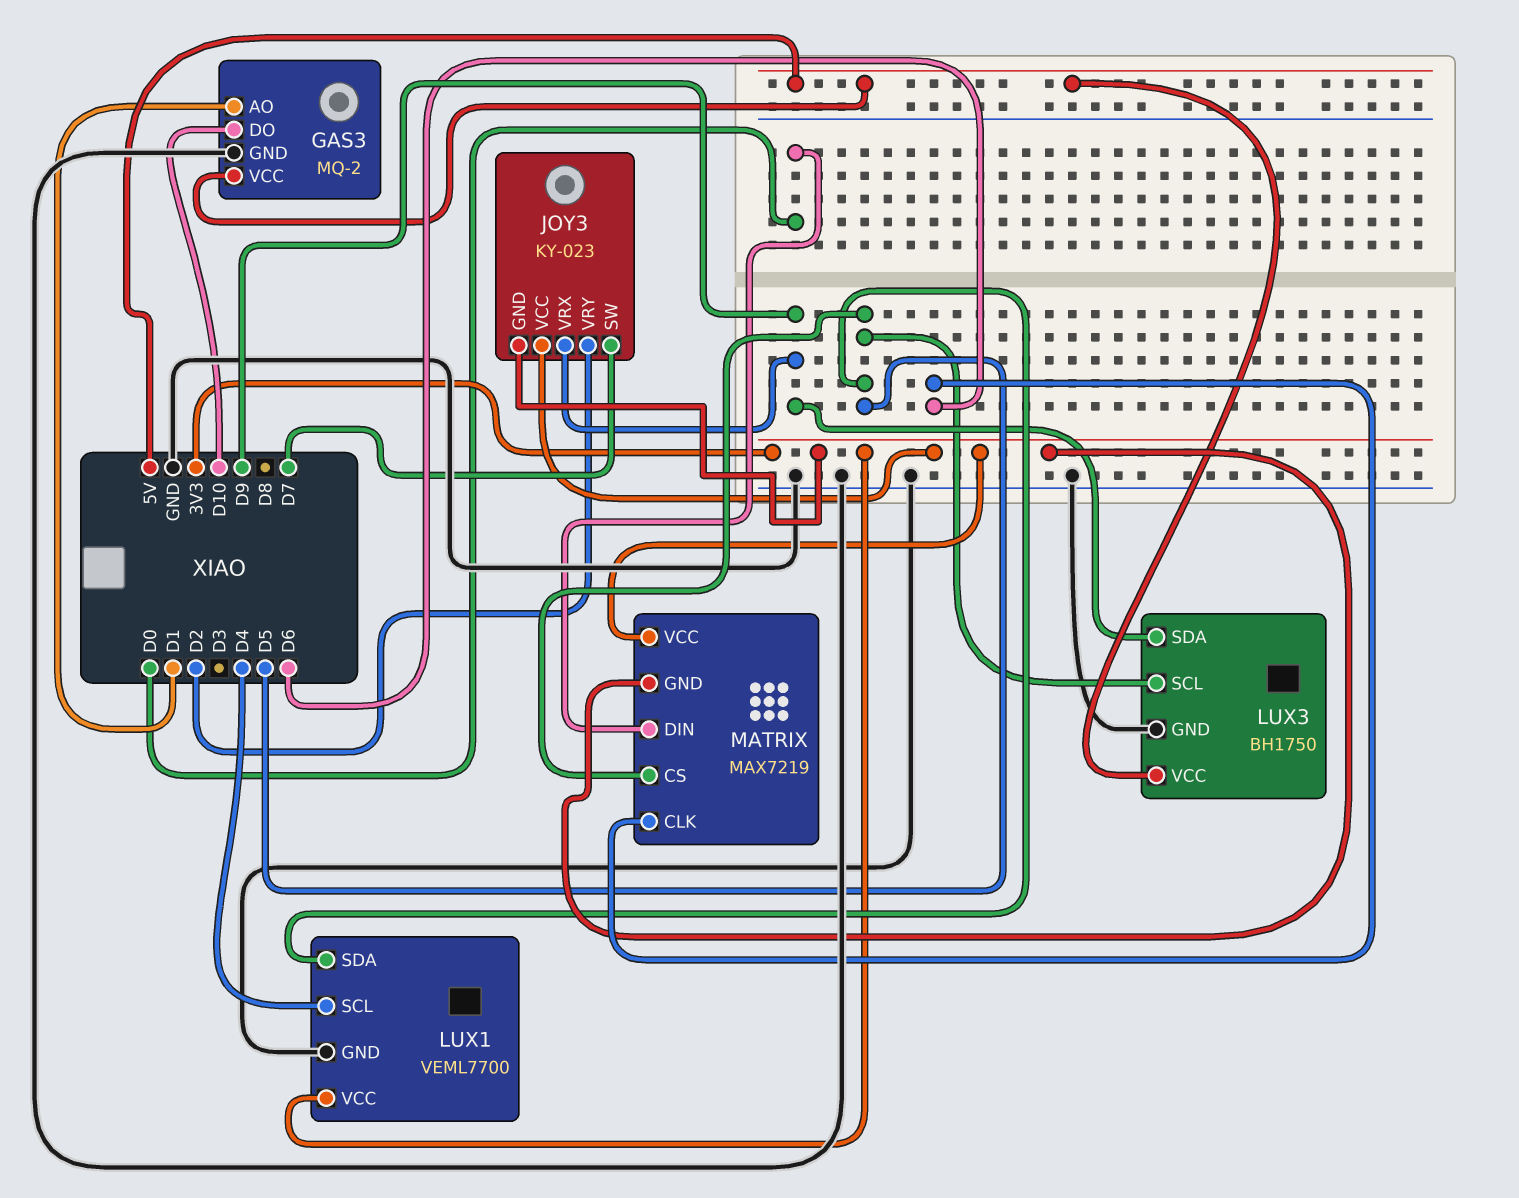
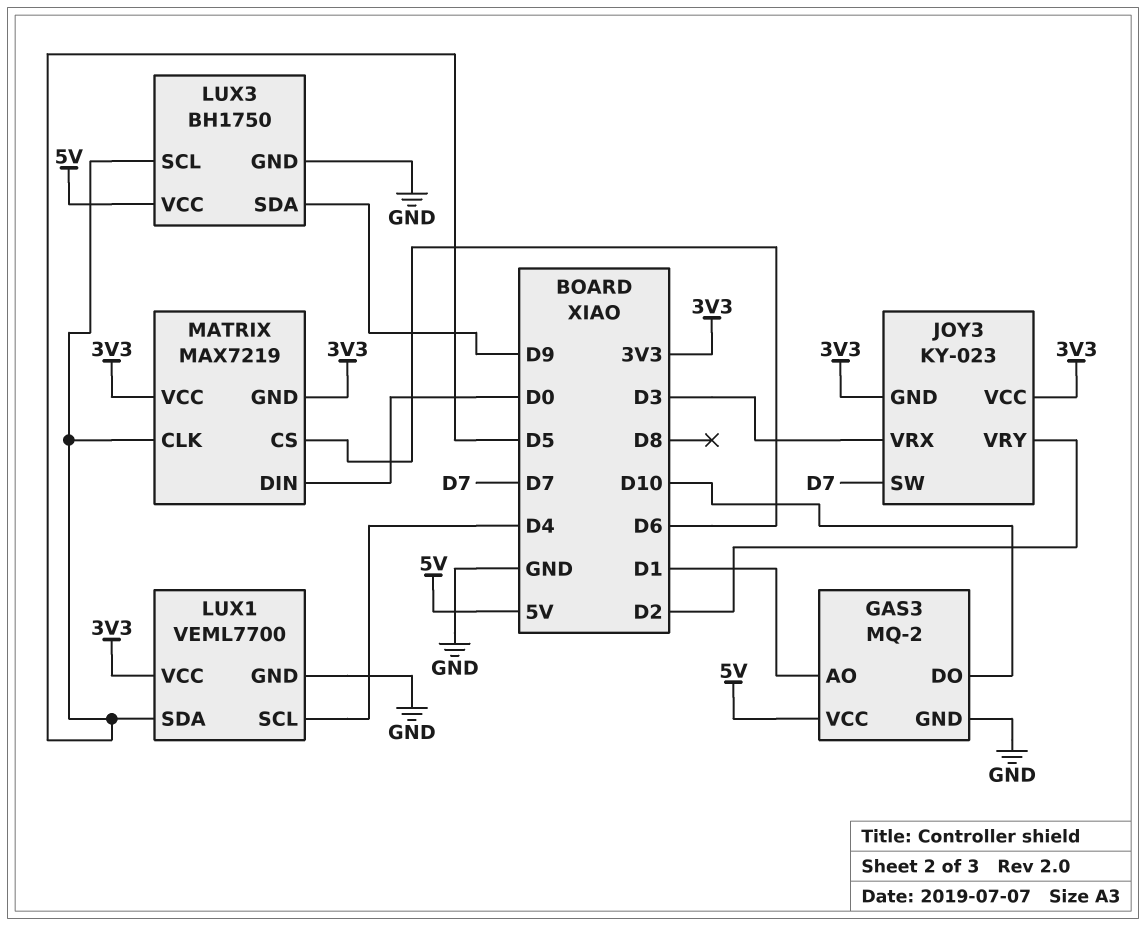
JOY3 pin VRX: D9 -> D3
MATRIX pin CLK: D6 -> D5
MATRIX pin CS: D5 -> D6

